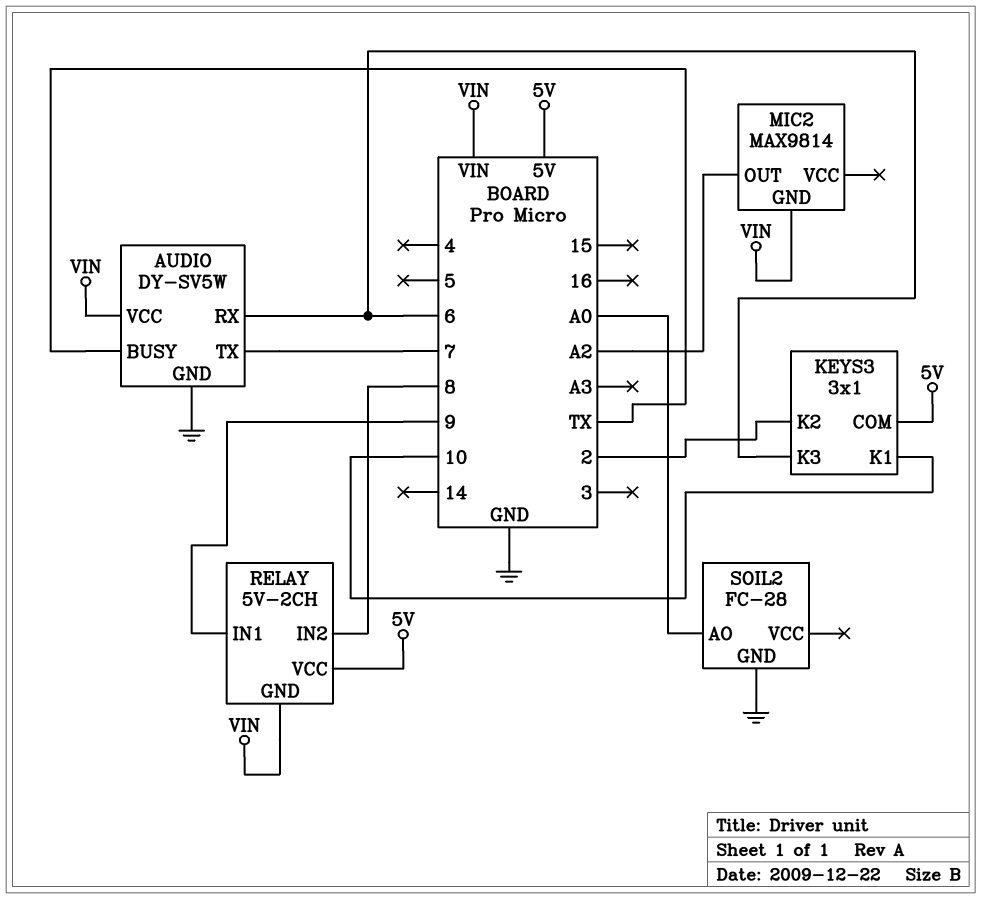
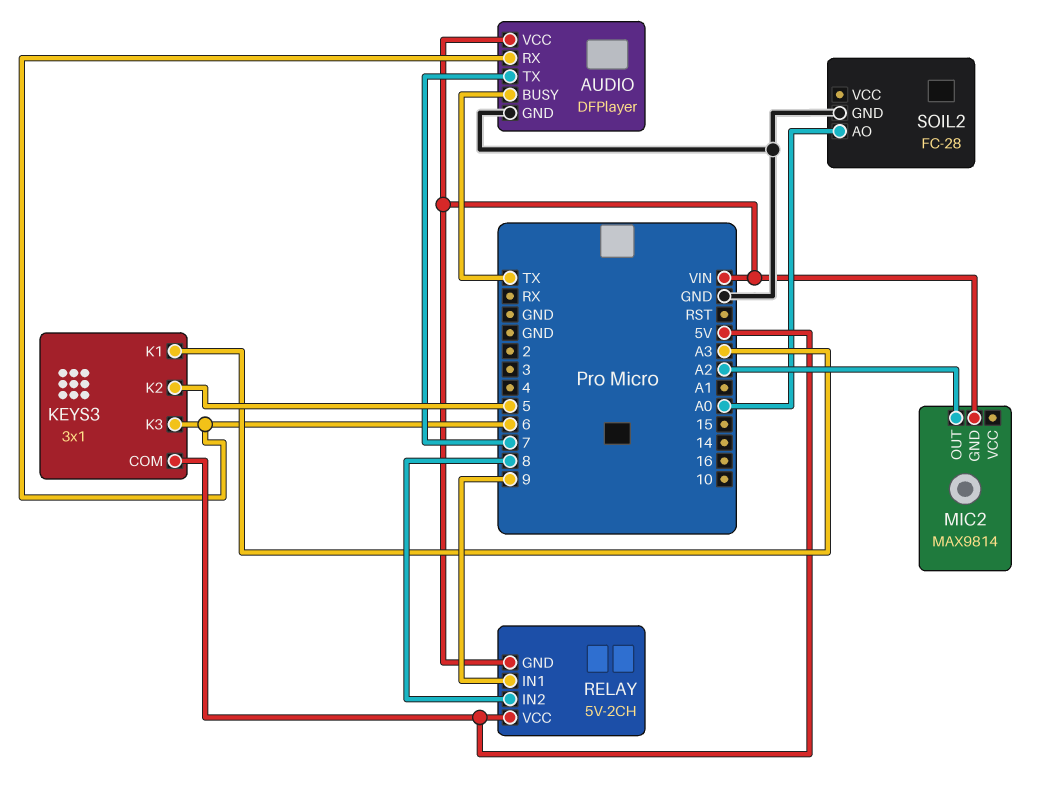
AUDIO: DY-SV5W -> DFPlayer
KEYS3 pin K1: 10 -> A3
KEYS3 pin K2: 2 -> 5

